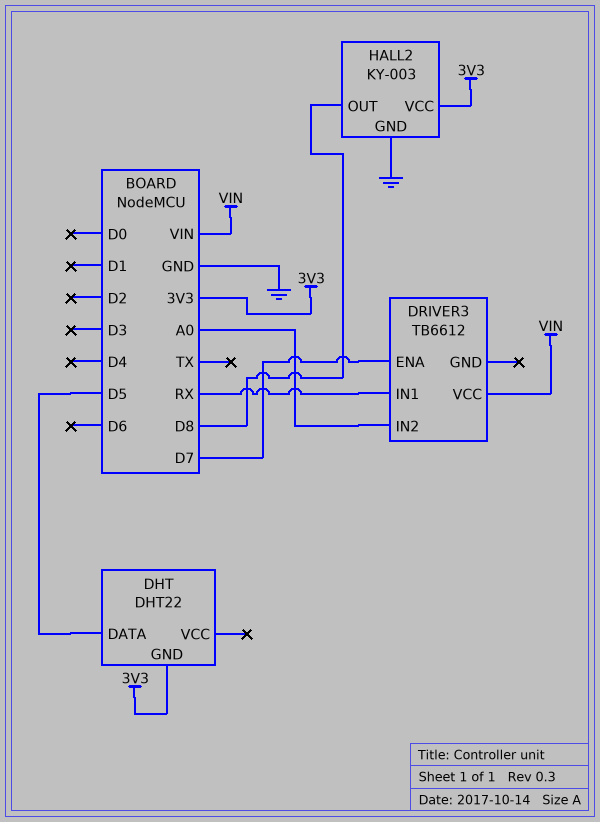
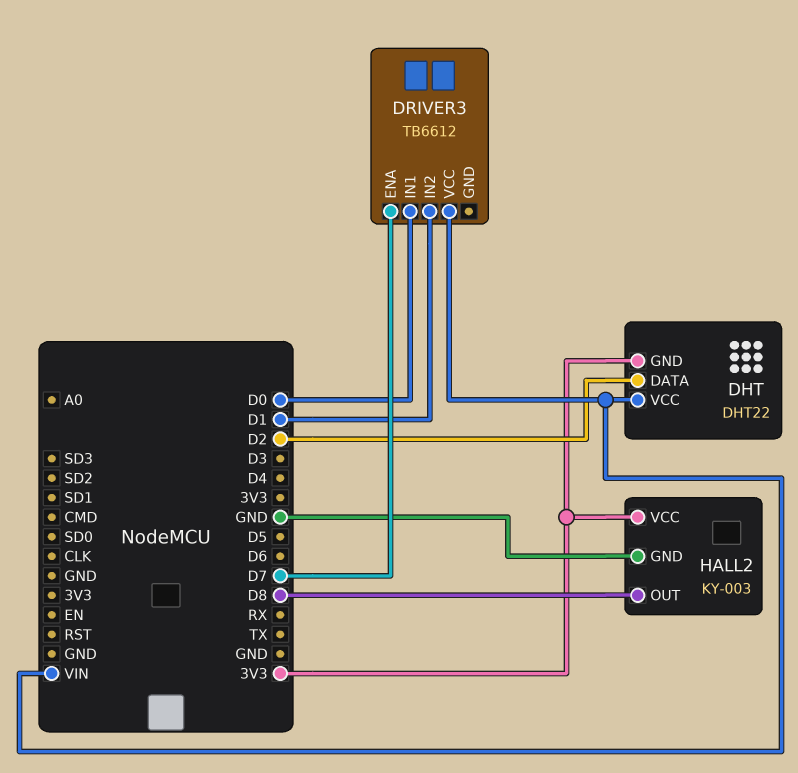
DHT pin DATA: D5 -> D2
DHT pin VCC: none -> VIN
DRIVER3 pin IN1: RX -> D0
DRIVER3 pin IN2: A0 -> D1

